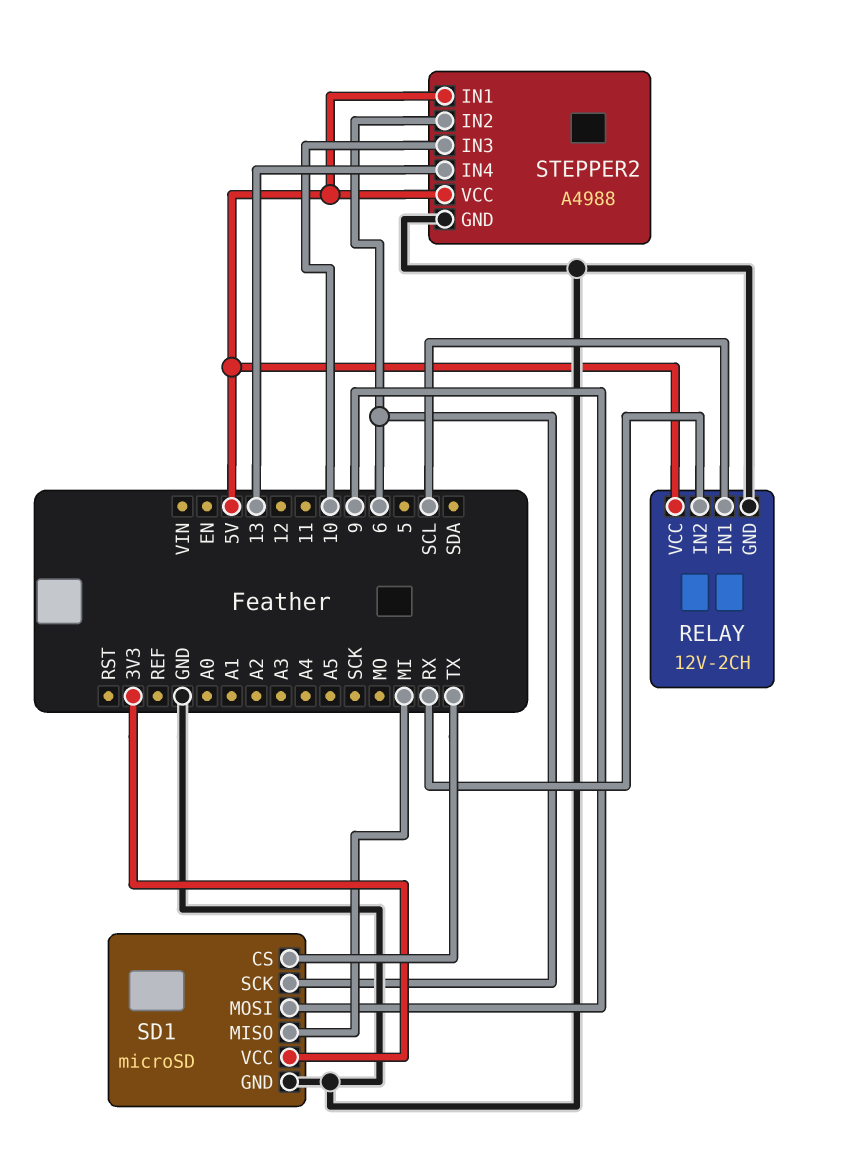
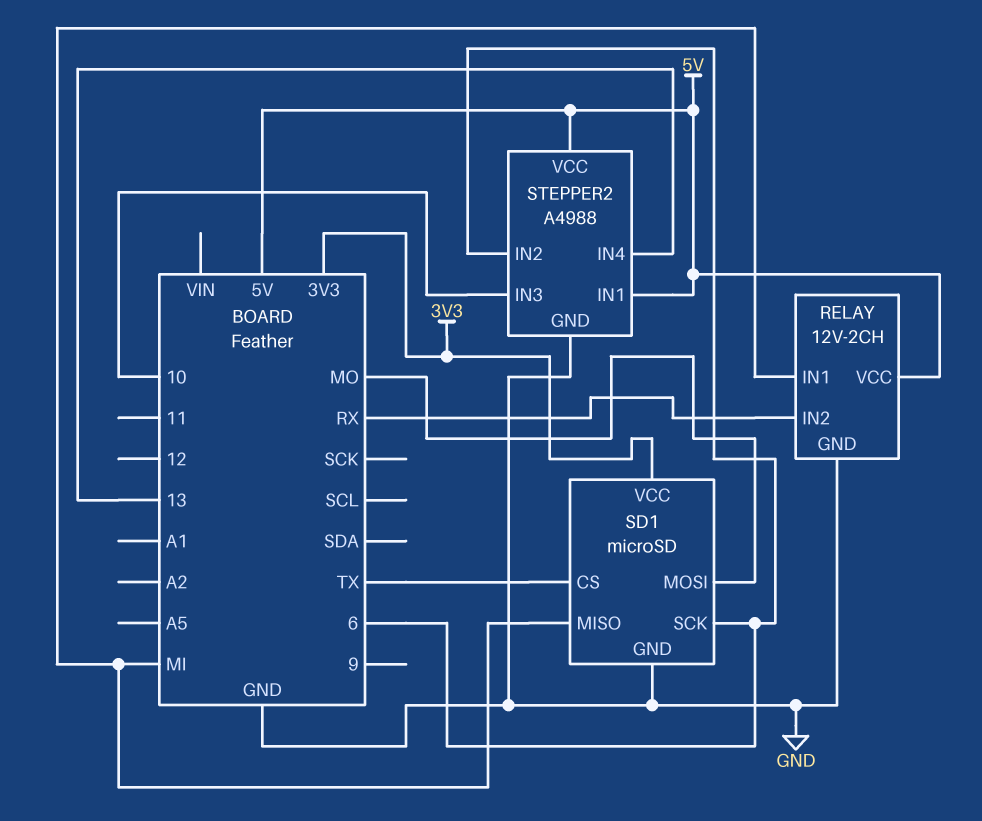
RELAY pin IN1: SCL -> MI
SD1 pin MOSI: 9 -> MO

